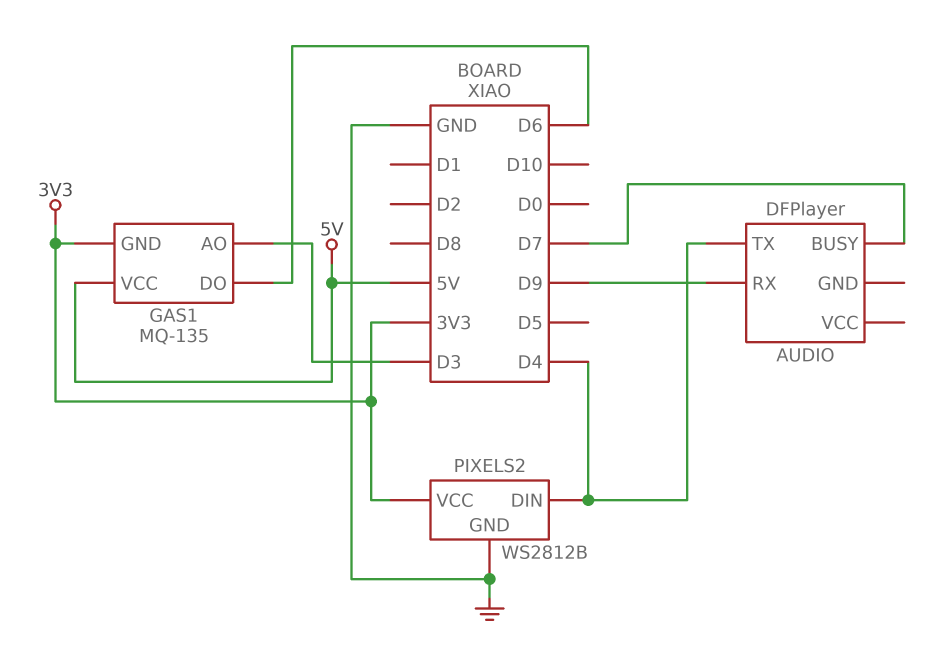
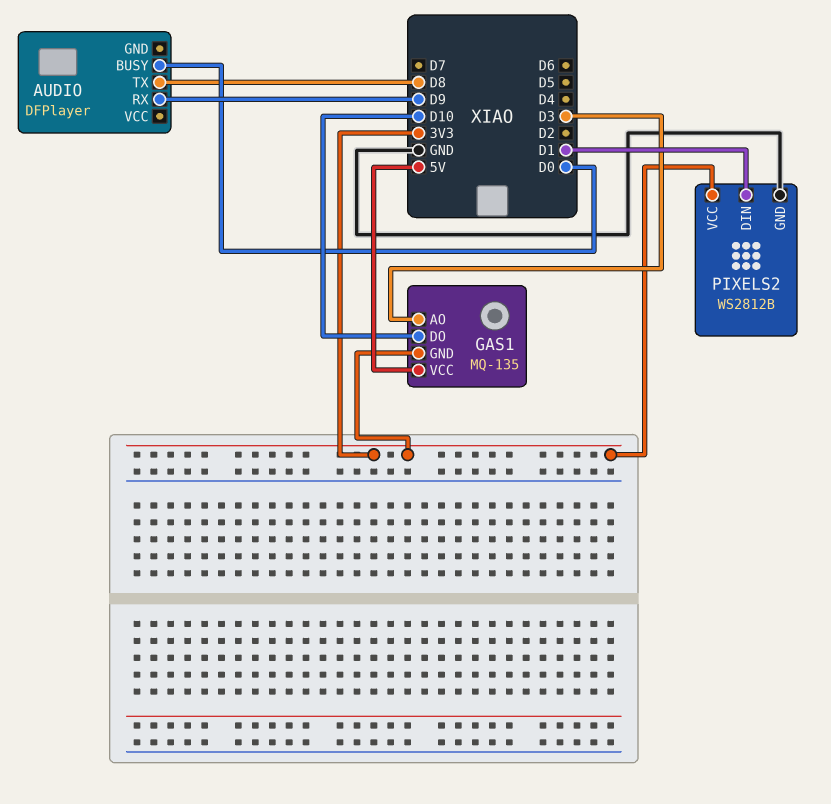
AUDIO pin BUSY: D7 -> D0
AUDIO pin TX: D4 -> D8
GAS1 pin DO: D6 -> D10
PIXELS2 pin DIN: D4 -> D1

